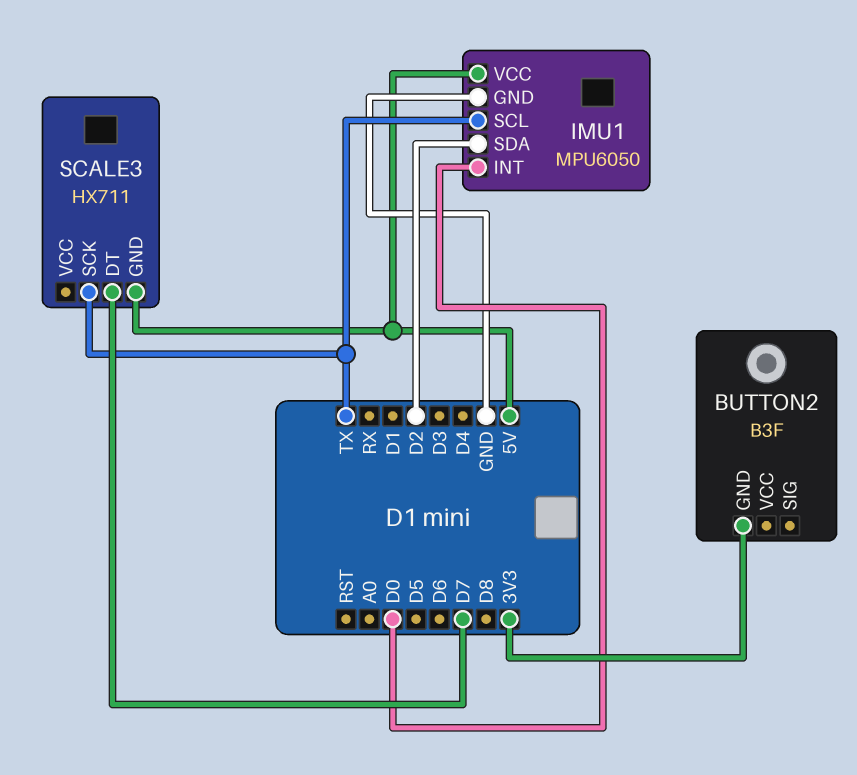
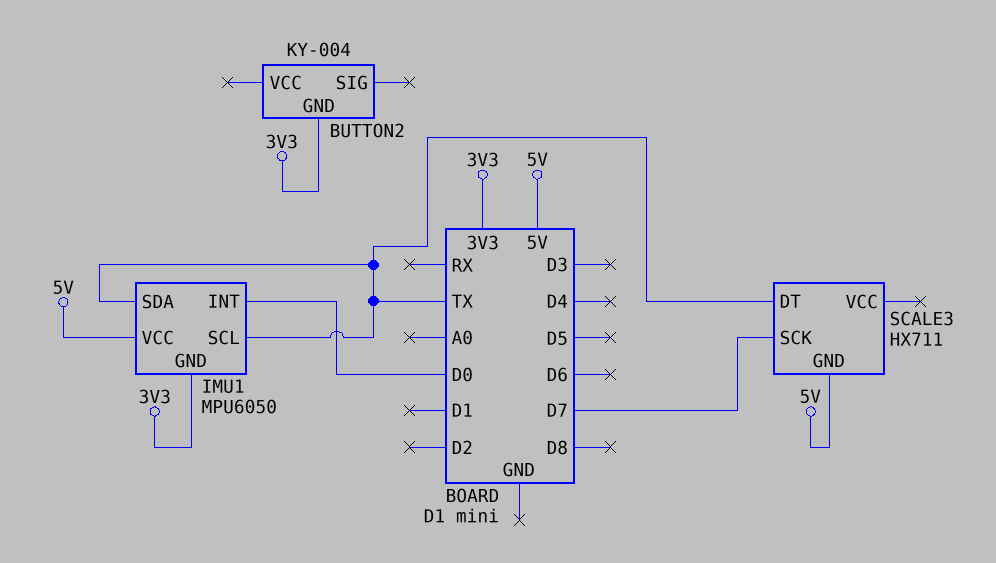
BUTTON2: B3F -> KY-004
IMU1 pin GND: GND -> 3V3
IMU1 pin SDA: D2 -> TX
SCALE3 pin DT: D7 -> TX
SCALE3 pin SCK: TX -> D7

